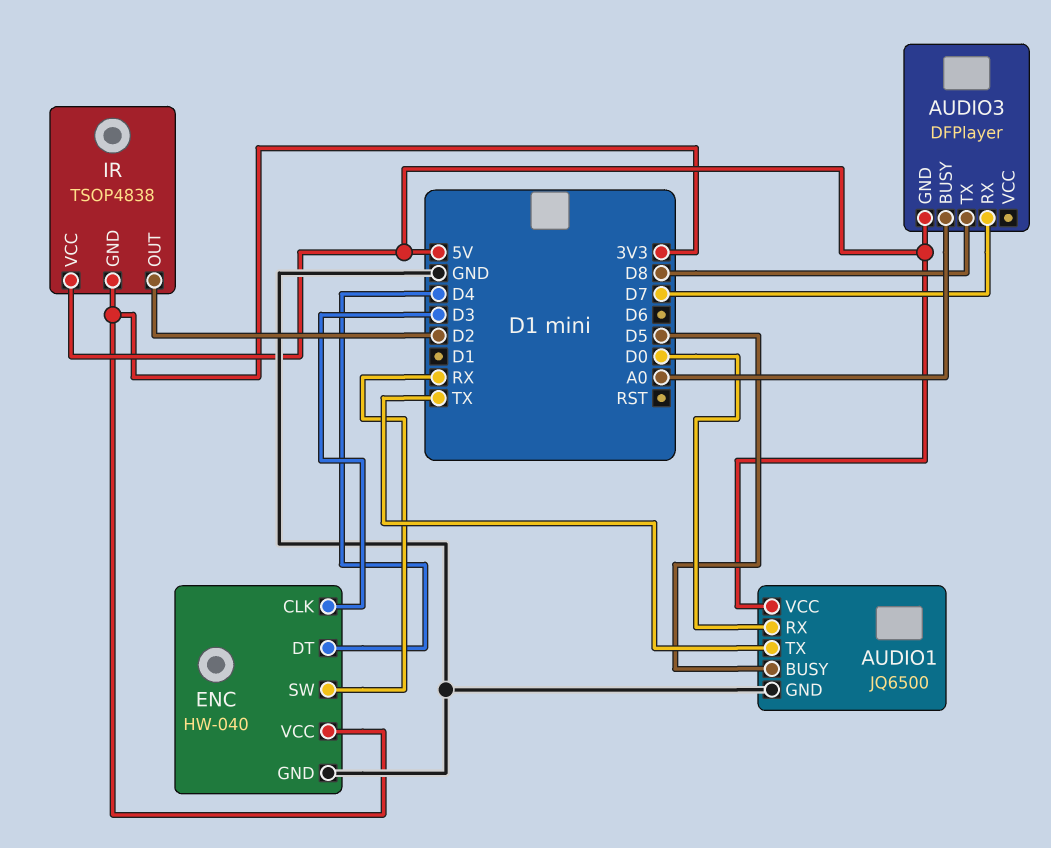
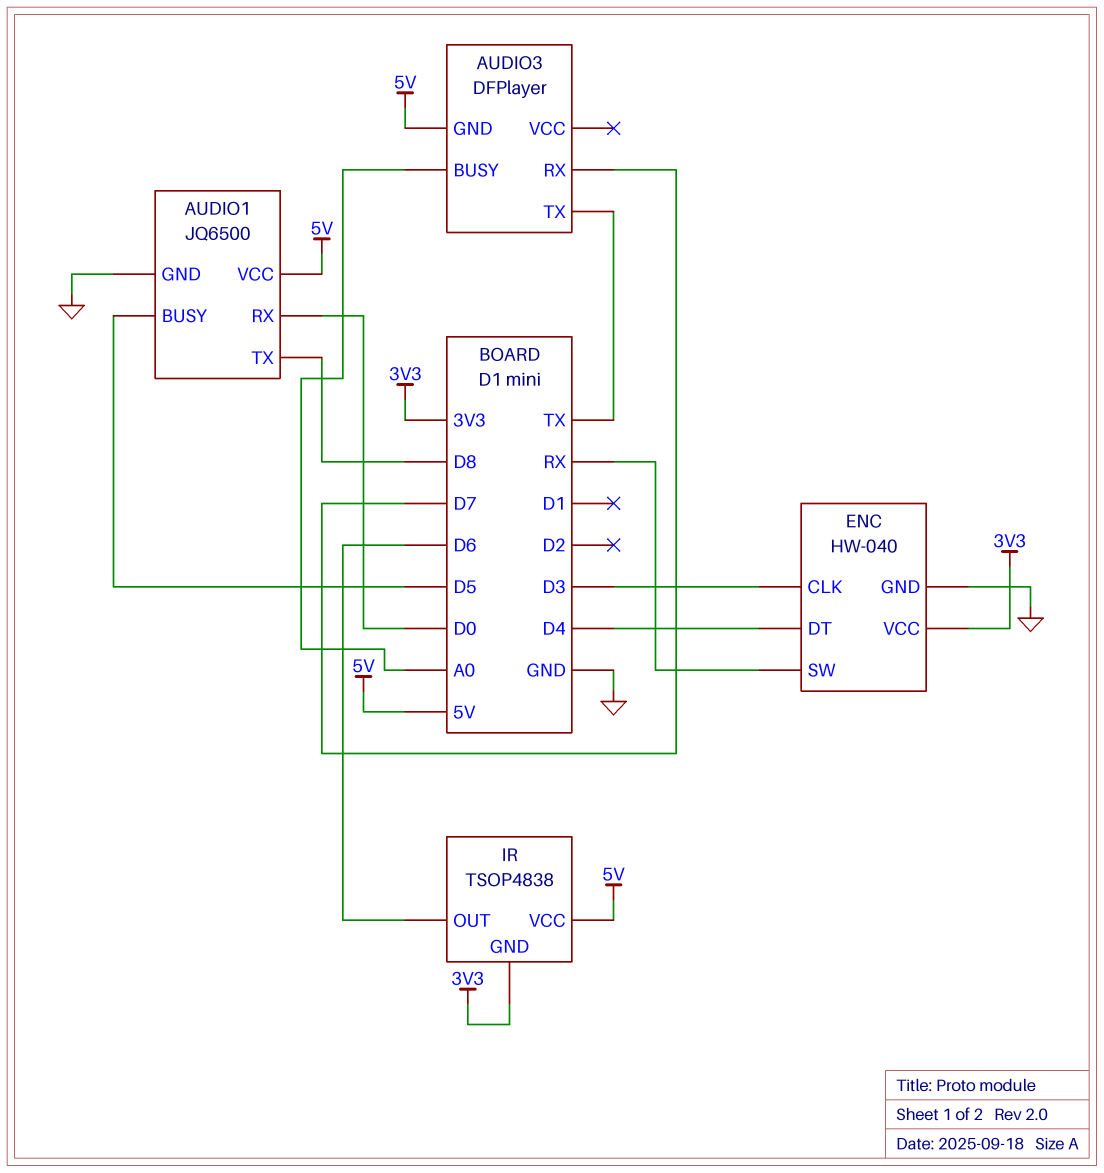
AUDIO1 pin TX: TX -> D8
AUDIO3 pin TX: D8 -> TX
IR pin OUT: D2 -> D6

